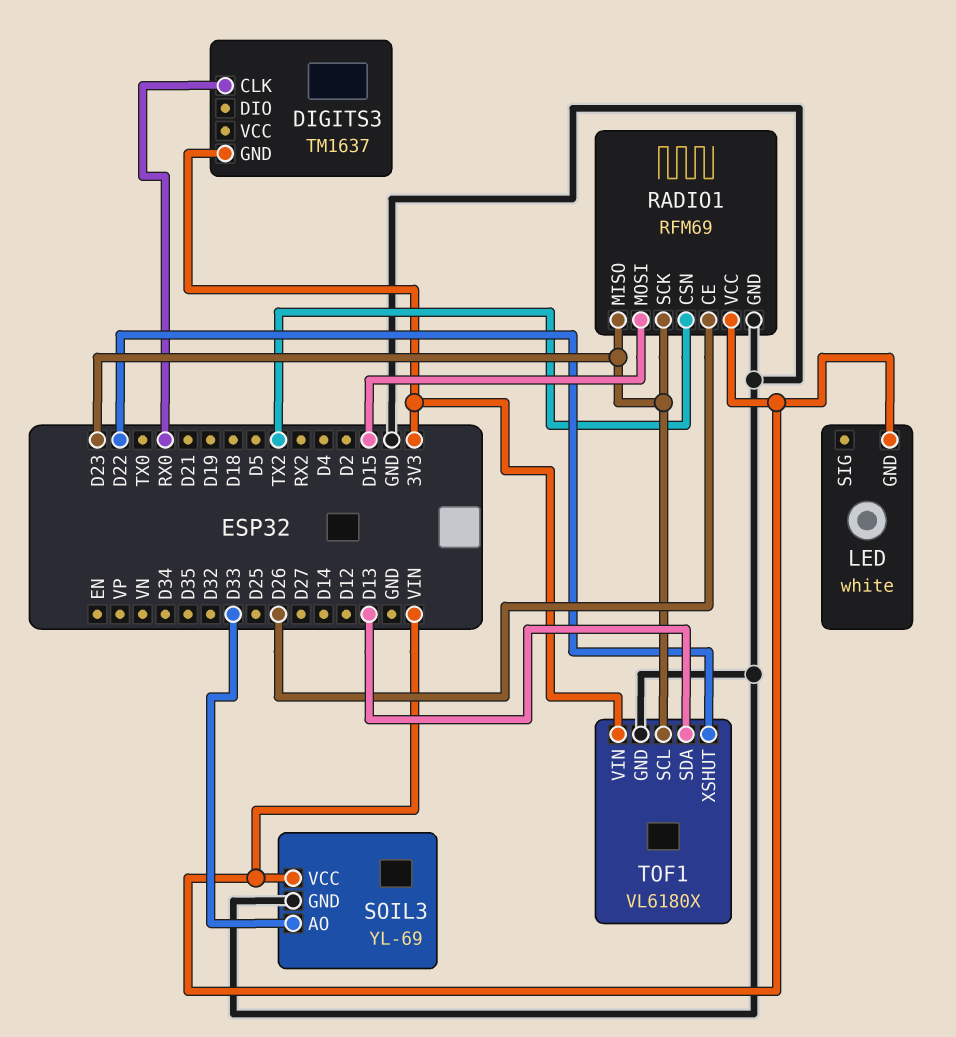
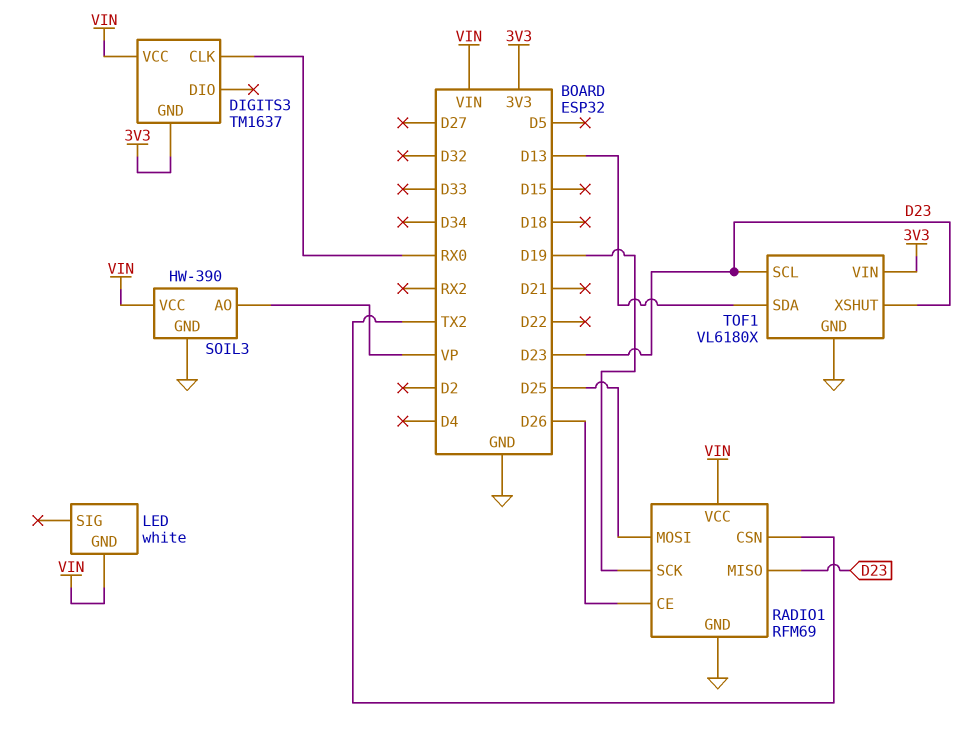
DIGITS3 pin VCC: none -> VIN
RADIO1 pin MOSI: D15 -> D25
RADIO1 pin SCK: D23 -> D19
SOIL3: YL-69 -> HW-390
SOIL3 pin AO: D33 -> VP
TOF1 pin XSHUT: D22 -> D23

